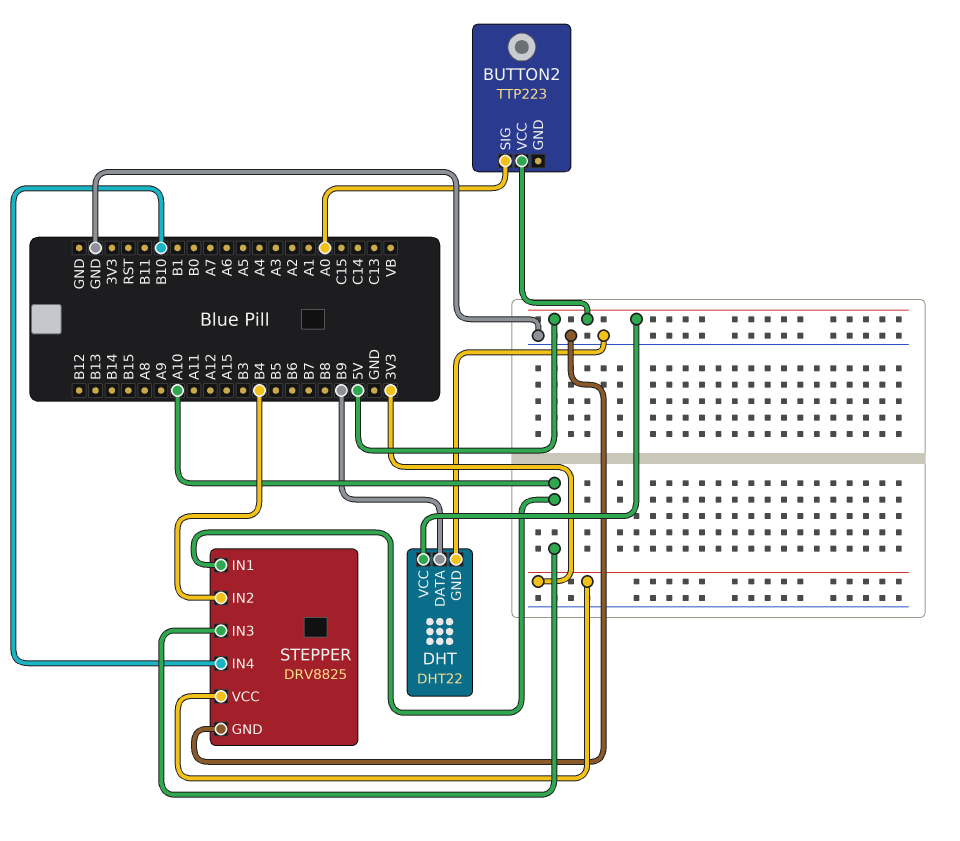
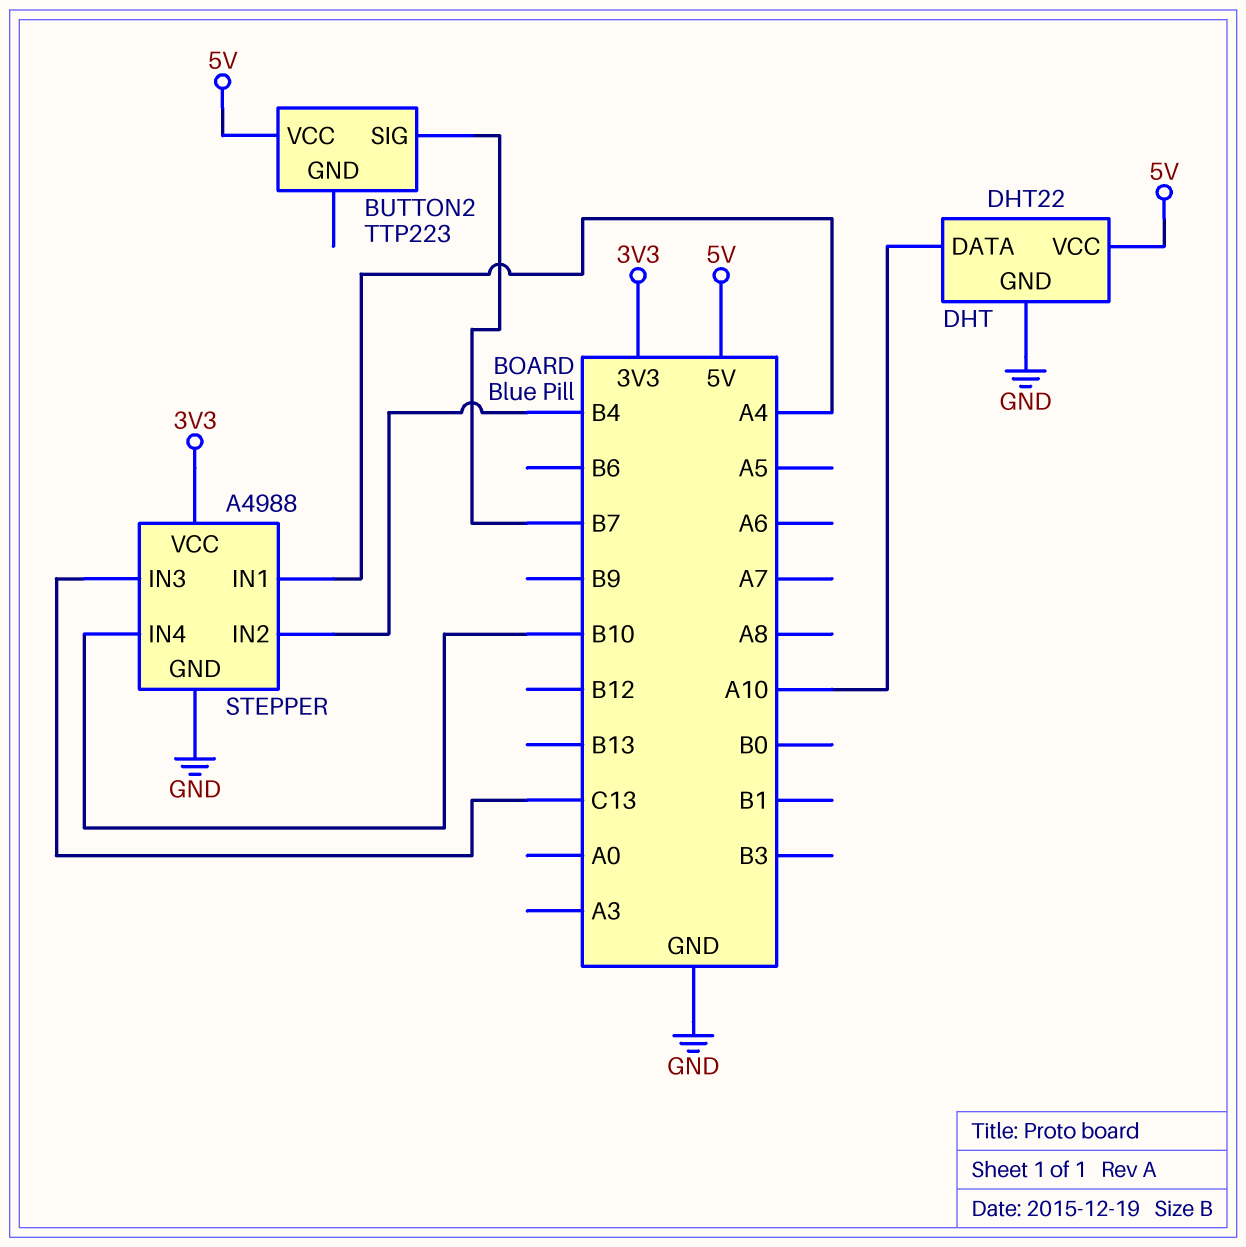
BUTTON2 pin SIG: A0 -> B7
DHT pin DATA: B9 -> A10
STEPPER: DRV8825 -> A4988
STEPPER pin IN1: A10 -> A4
STEPPER pin IN3: A10 -> C13

